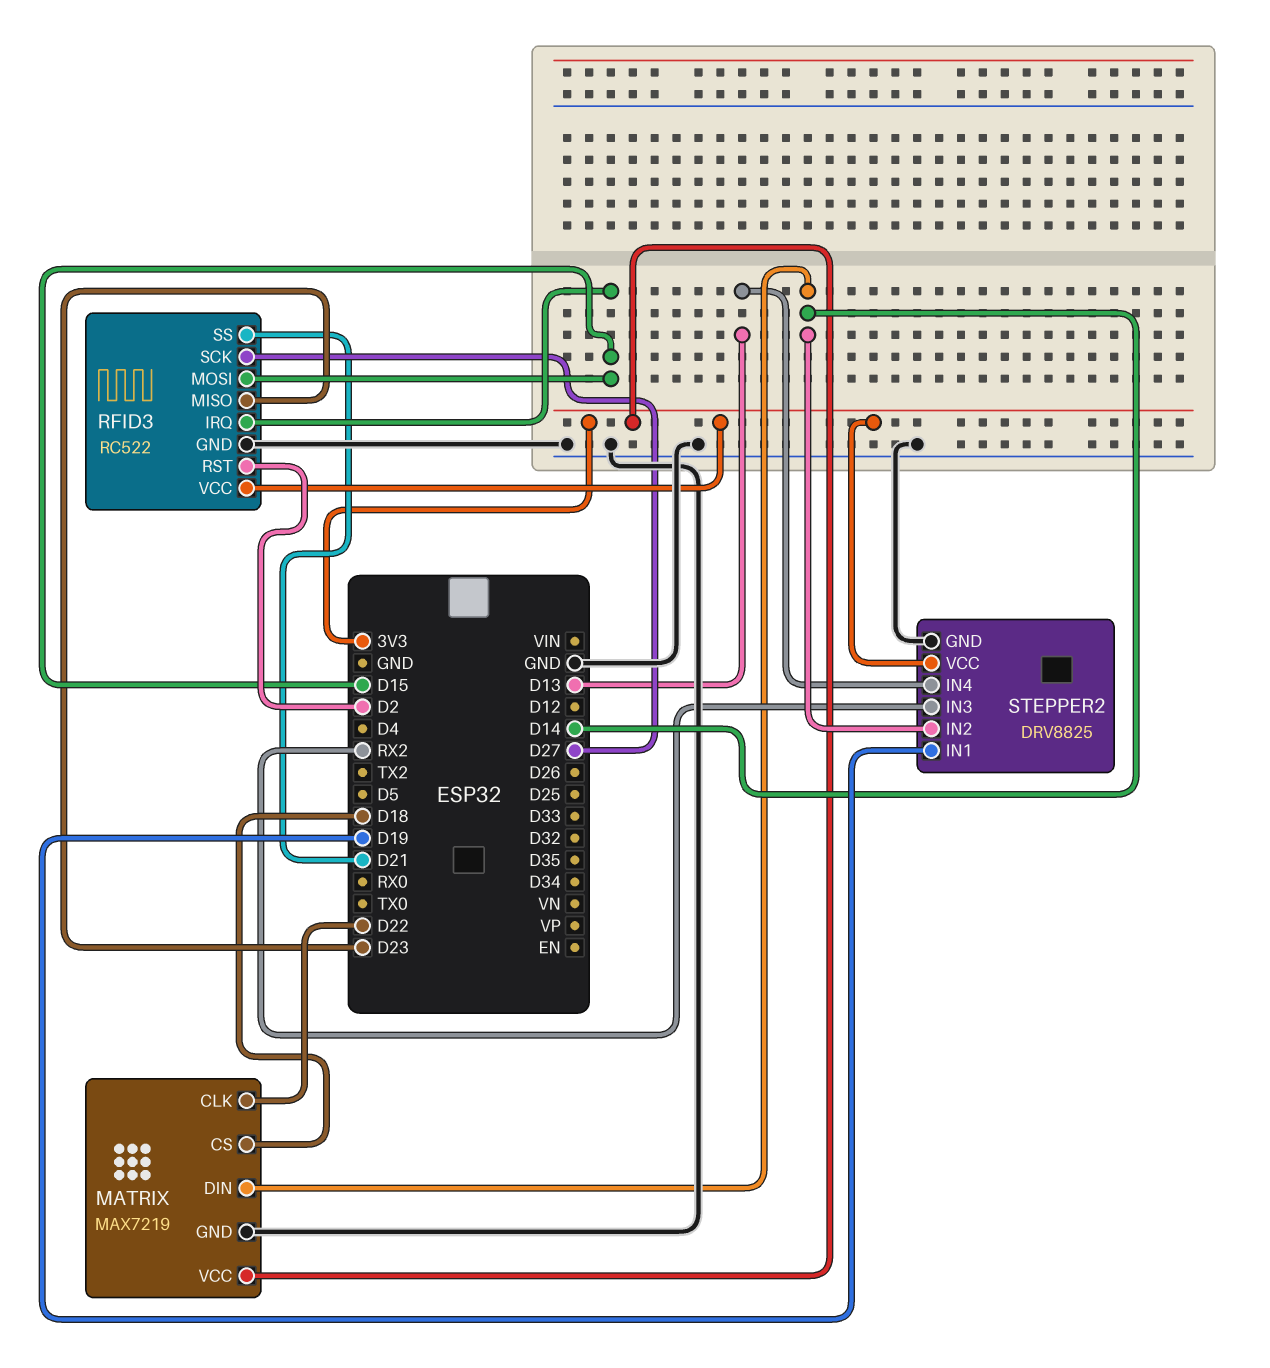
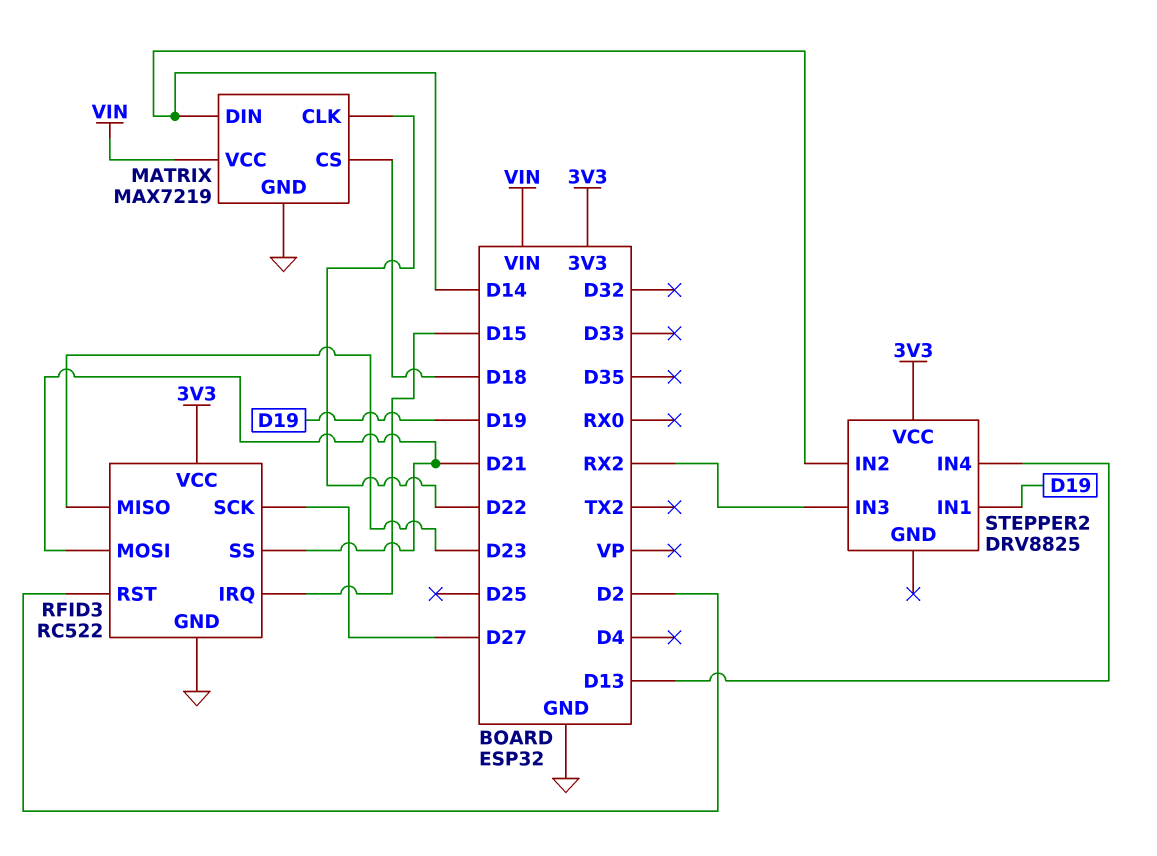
MATRIX pin VCC: 3V3 -> VIN
RFID3 pin MOSI: D15 -> D21
STEPPER2 pin GND: GND -> none

